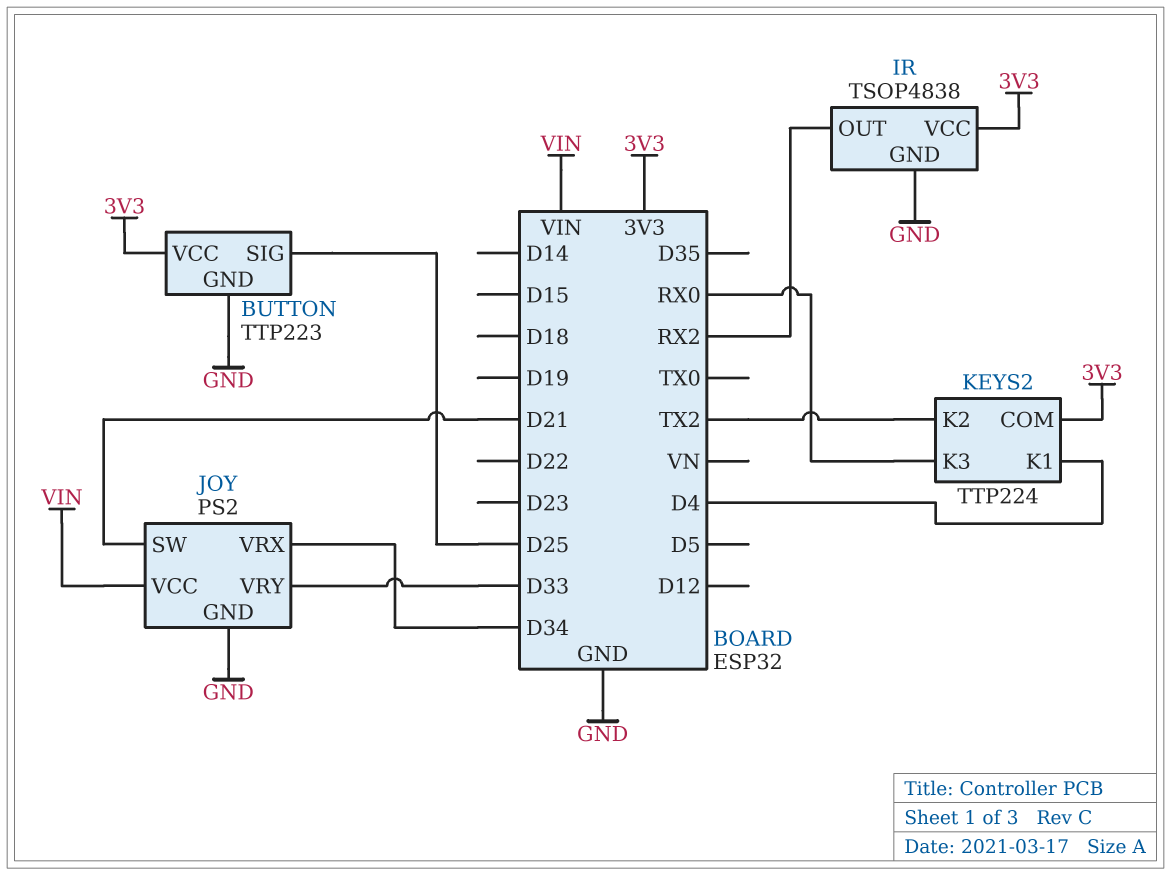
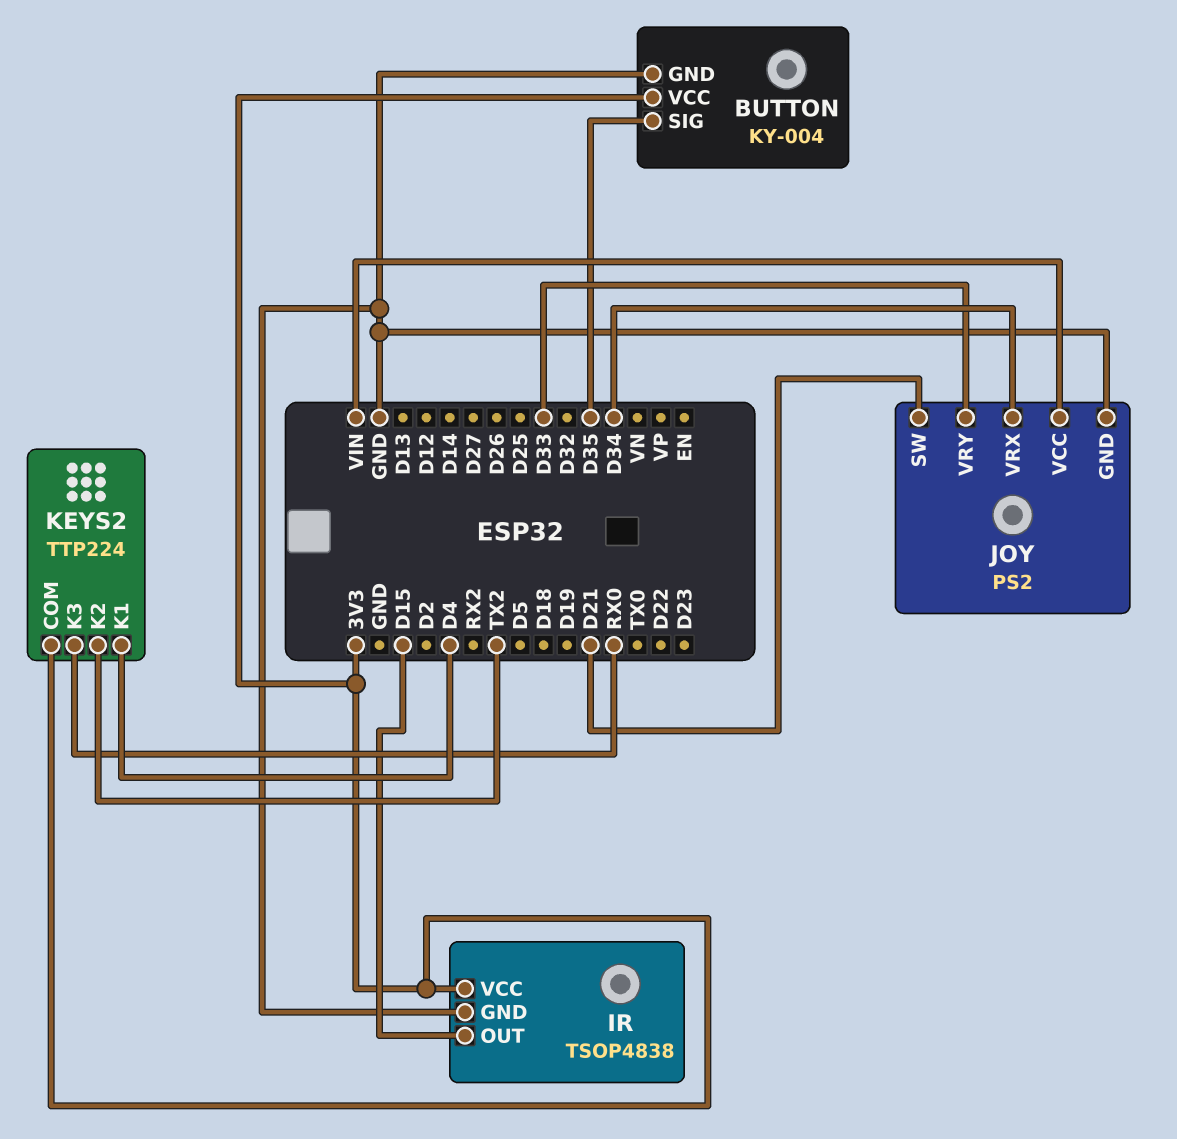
BUTTON: TTP223 -> KY-004
BUTTON pin SIG: D25 -> D35
IR pin OUT: RX2 -> D15

